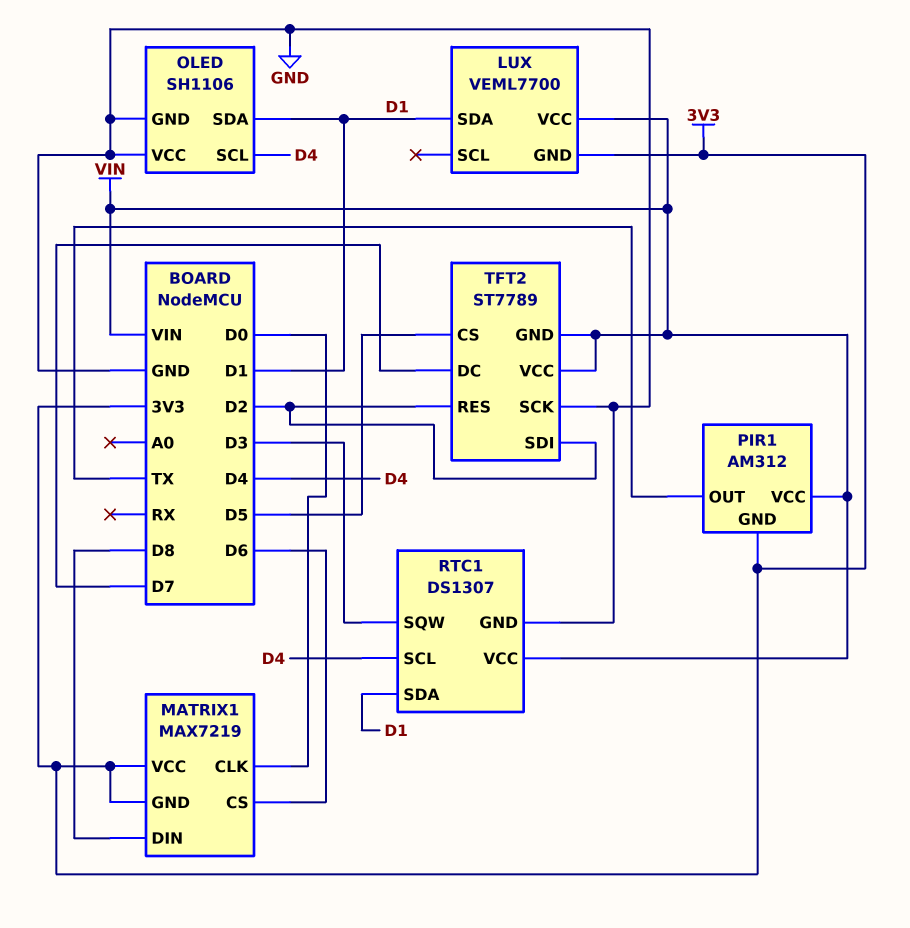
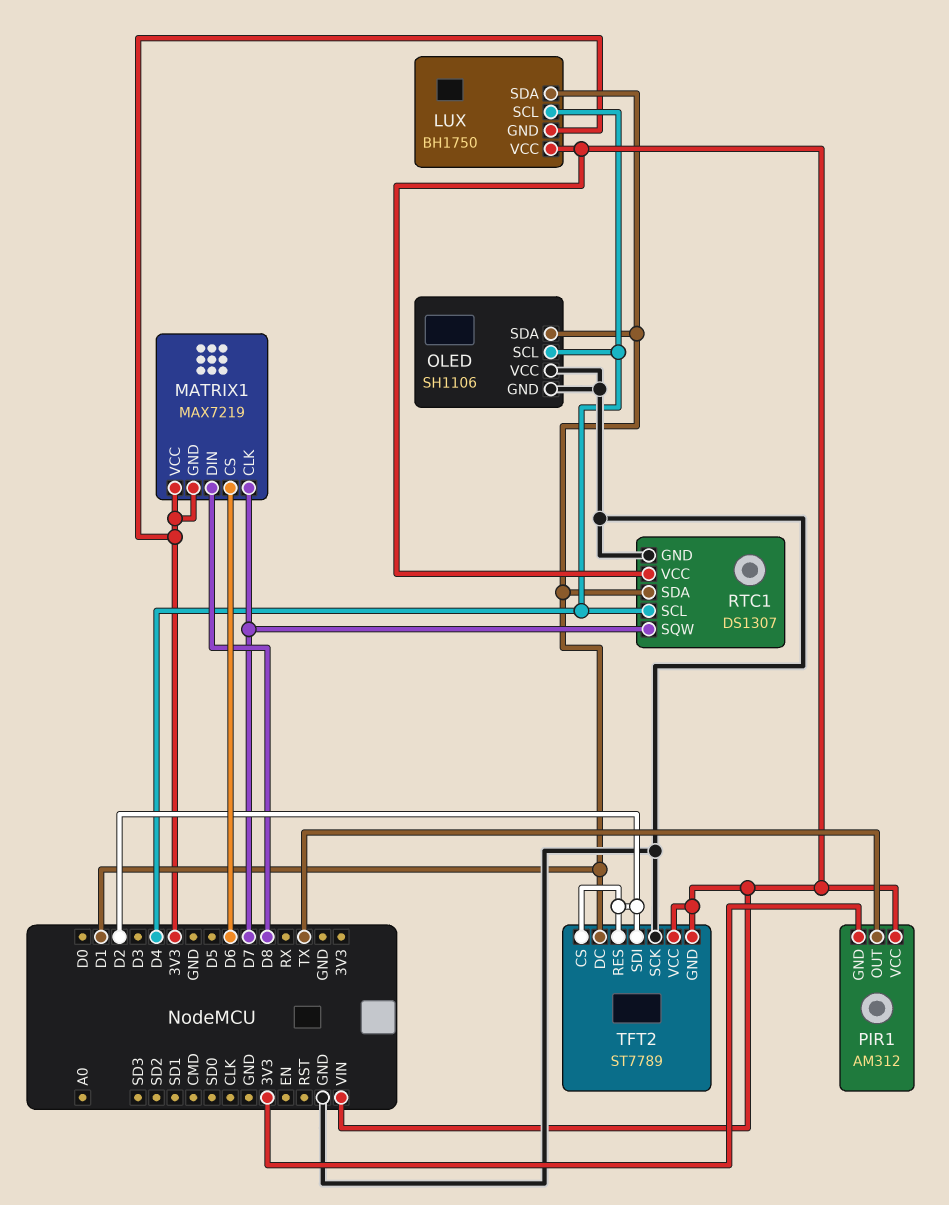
LUX: VEML7700 -> BH1750
LUX pin SCL: none -> D4
MATRIX1 pin CLK: D0 -> D7
RTC1 pin SQW: D3 -> D7
TFT2 pin CS: D5 -> D2
TFT2 pin DC: D7 -> D1

